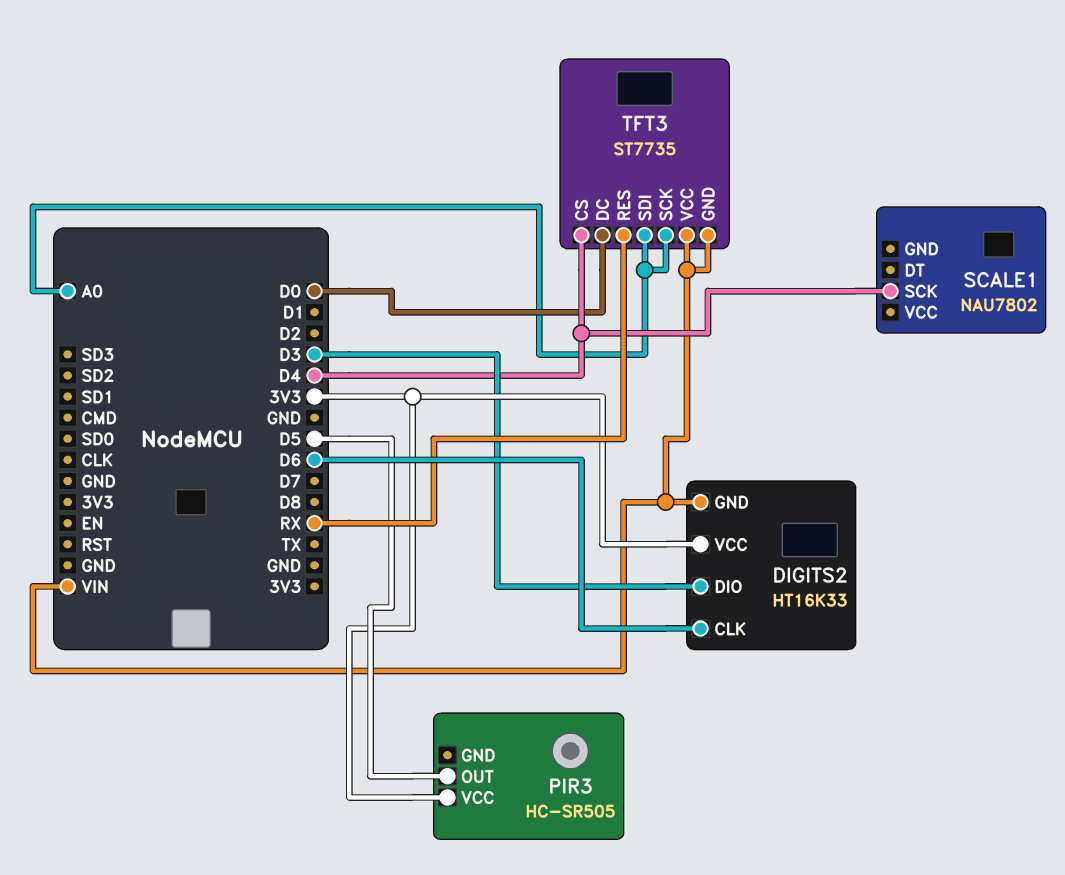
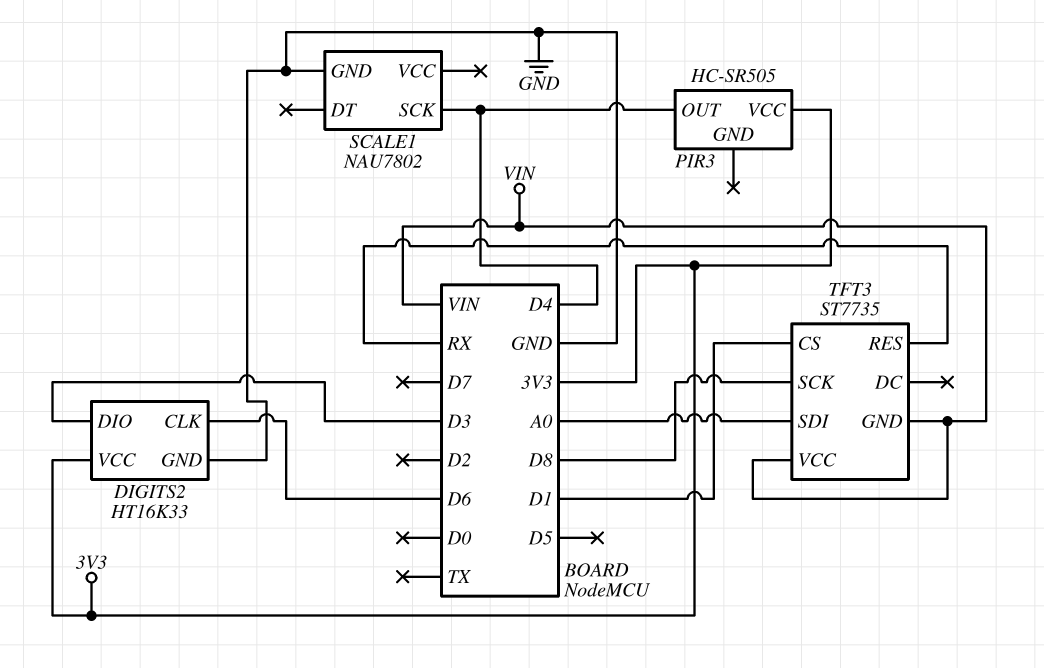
DIGITS2 pin GND: VIN -> GND
PIR3 pin OUT: D5 -> D4
SCALE1 pin GND: none -> GND
TFT3 pin CS: D4 -> D1
TFT3 pin DC: D0 -> none
TFT3 pin SCK: A0 -> D8

